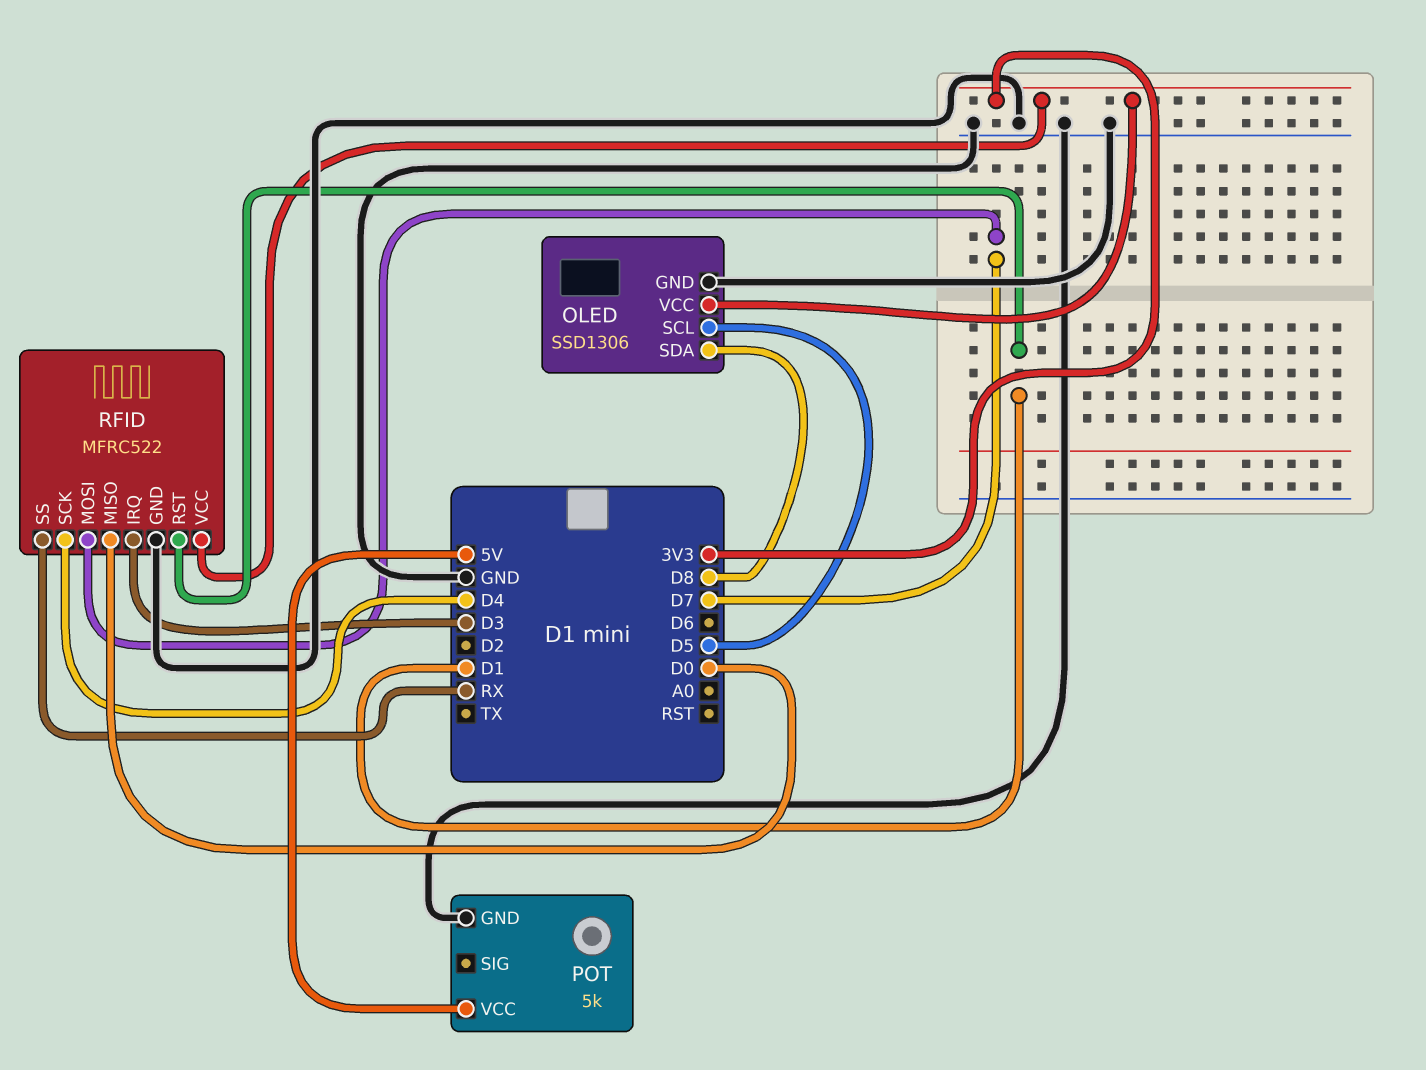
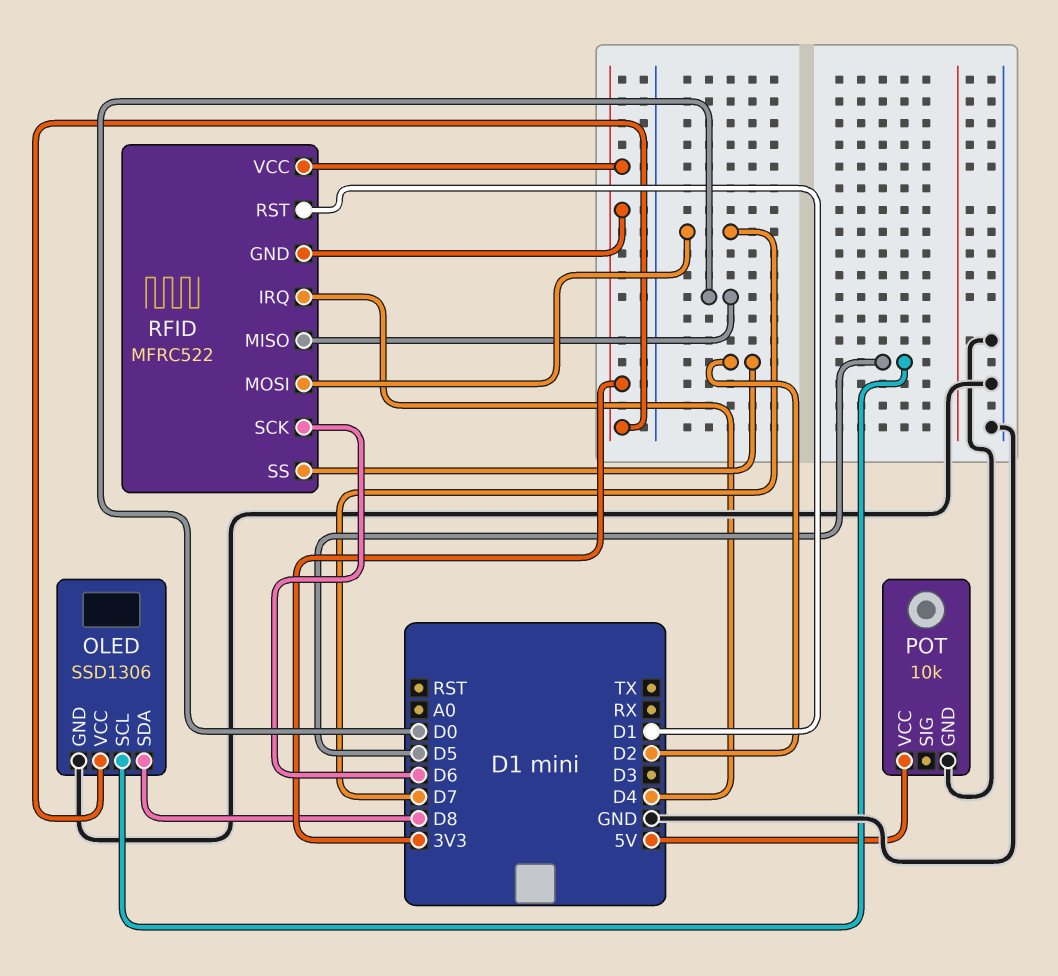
POT: 5k -> 10k
RFID pin GND: GND -> 3V3
RFID pin IRQ: D3 -> D4
RFID pin SCK: D4 -> D6
RFID pin SS: RX -> D2

